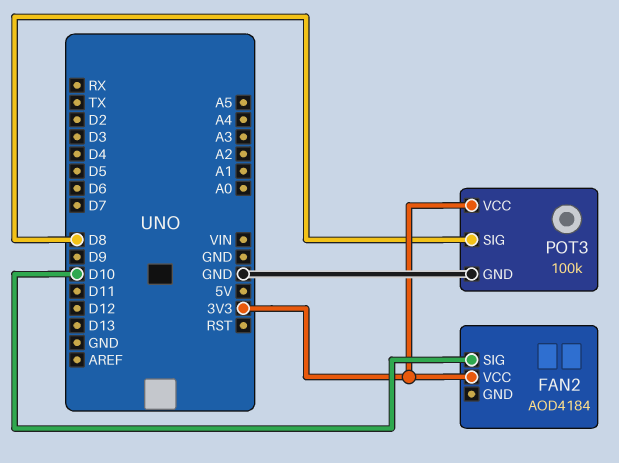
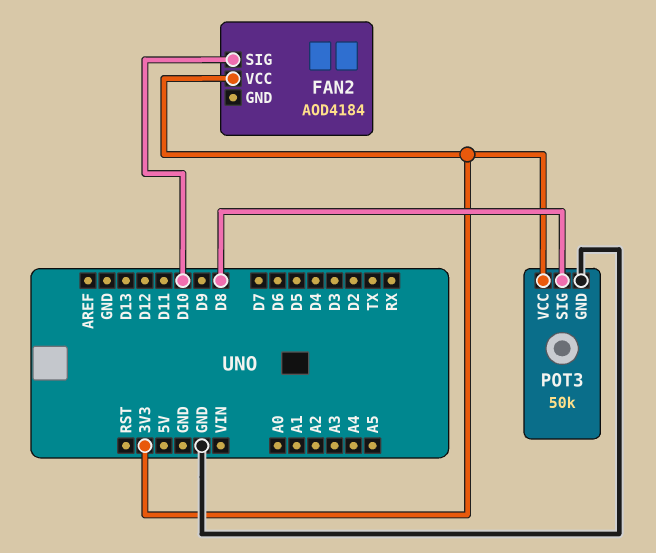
POT3: 100k -> 50k

